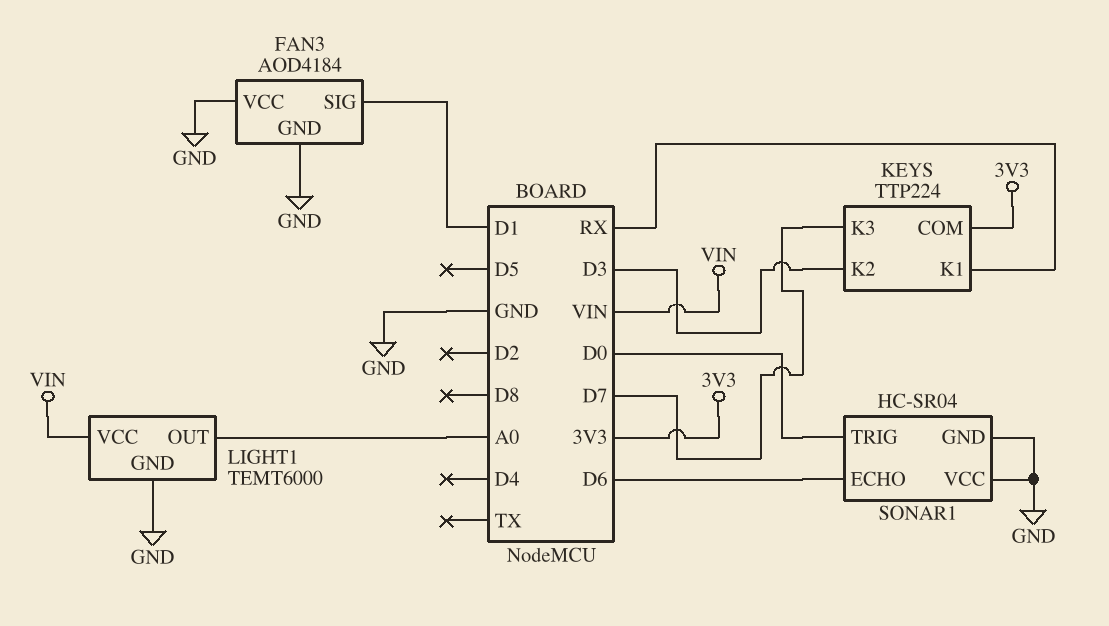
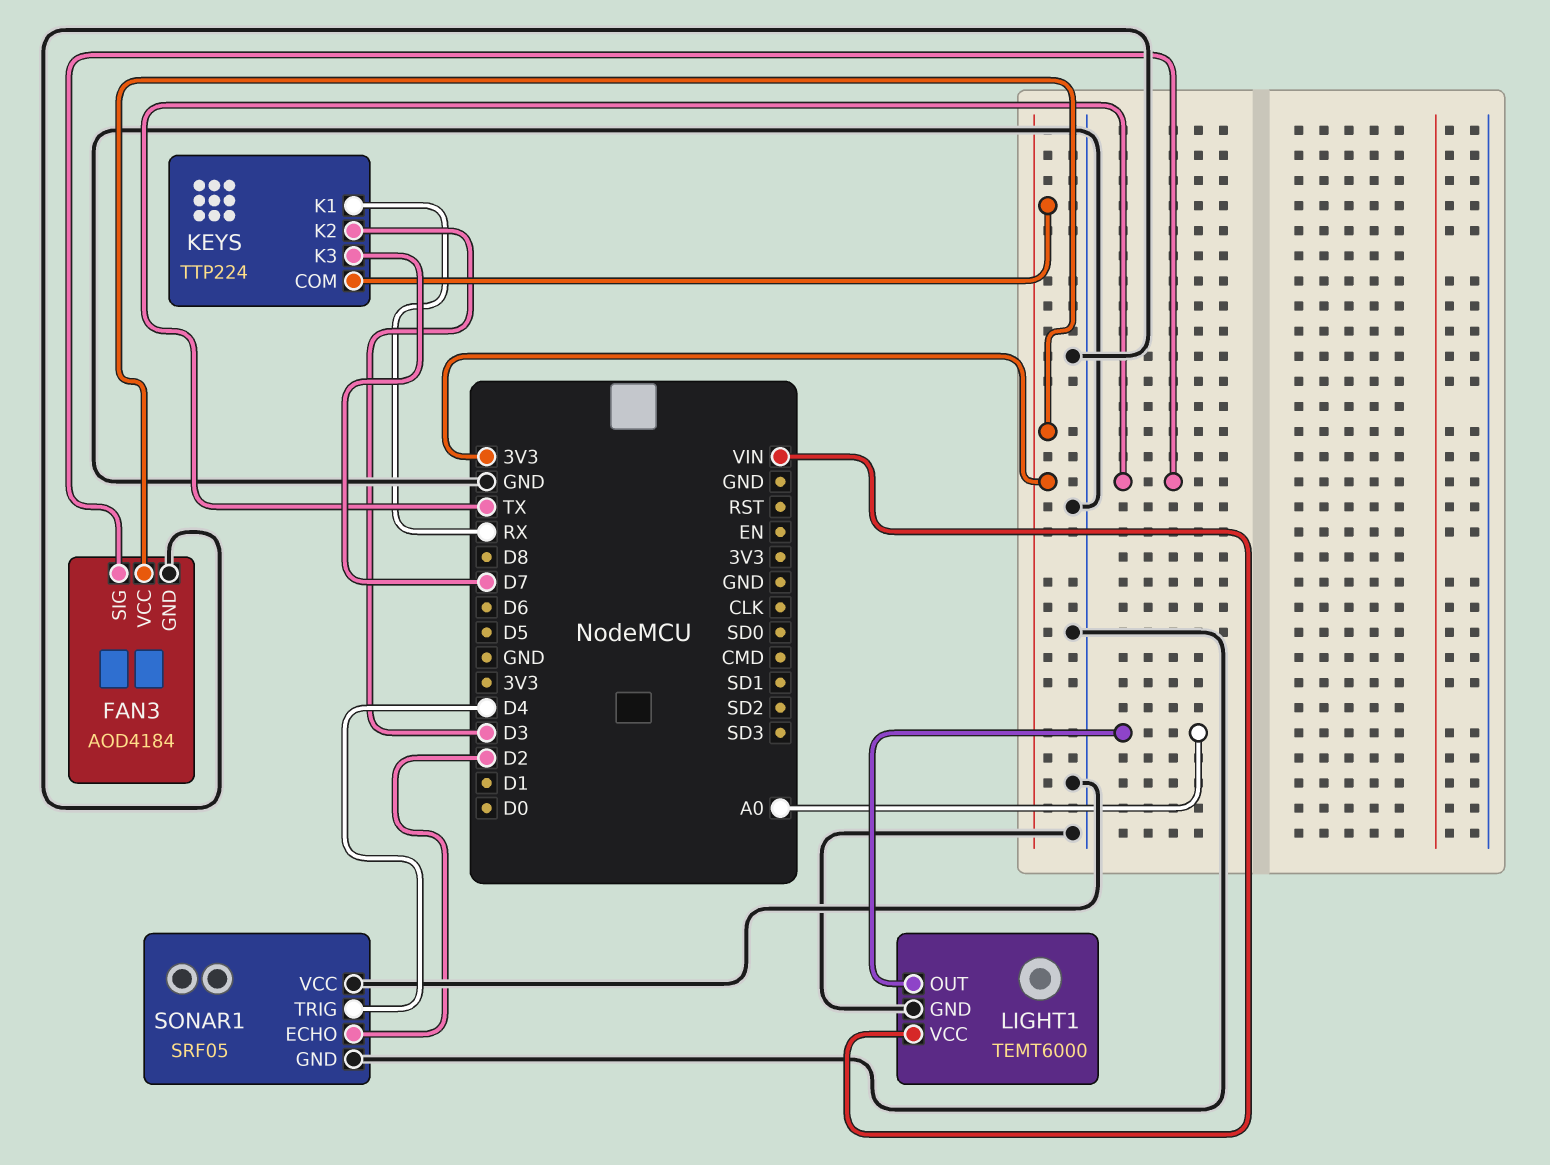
FAN3 pin SIG: D1 -> TX
FAN3 pin VCC: GND -> 3V3
SONAR1: HC-SR04 -> SRF05
SONAR1 pin ECHO: D6 -> D2
SONAR1 pin TRIG: D0 -> D4

